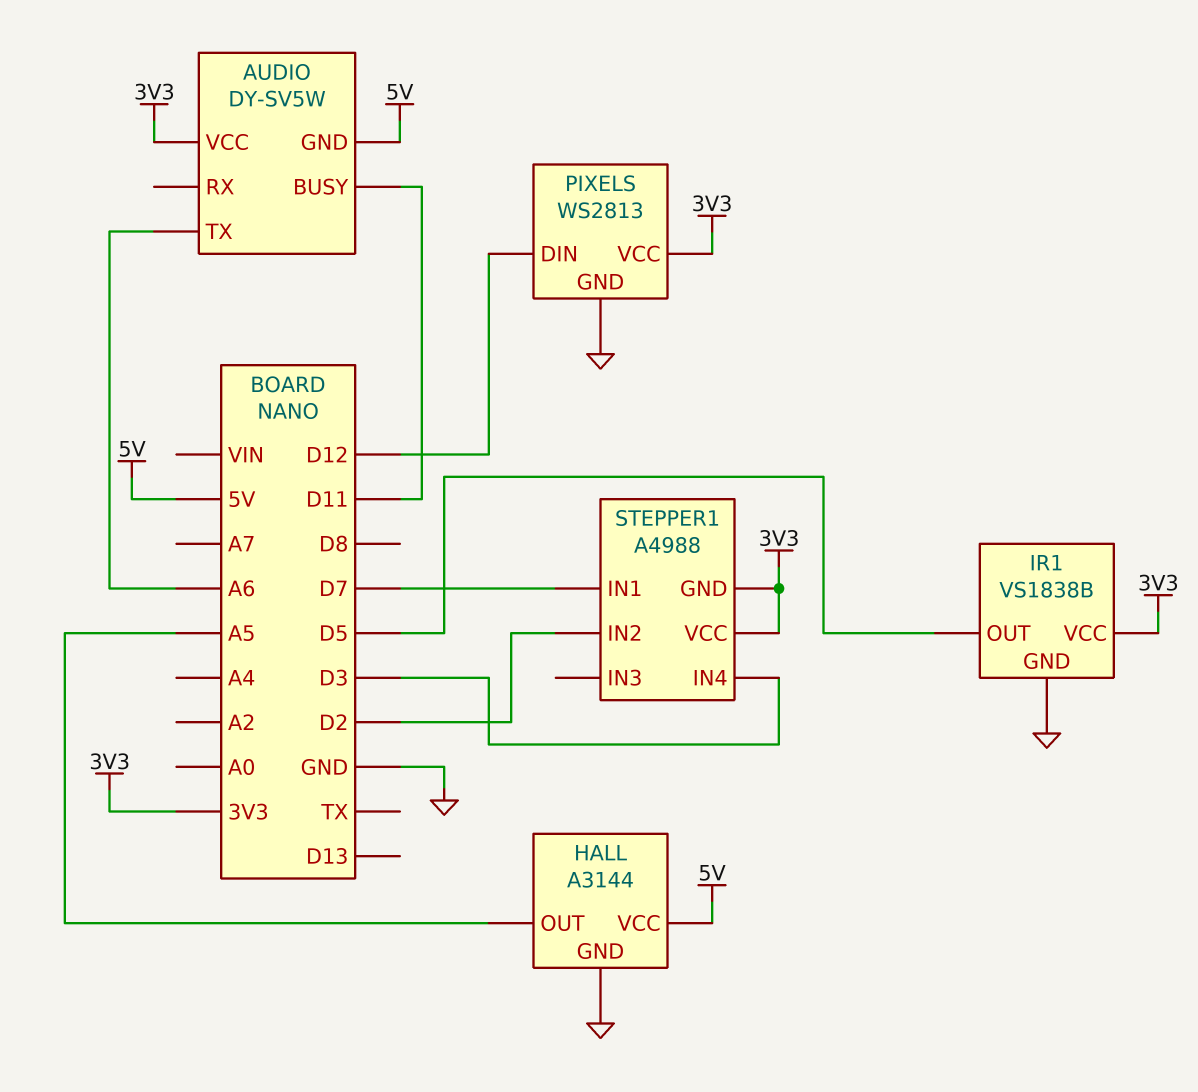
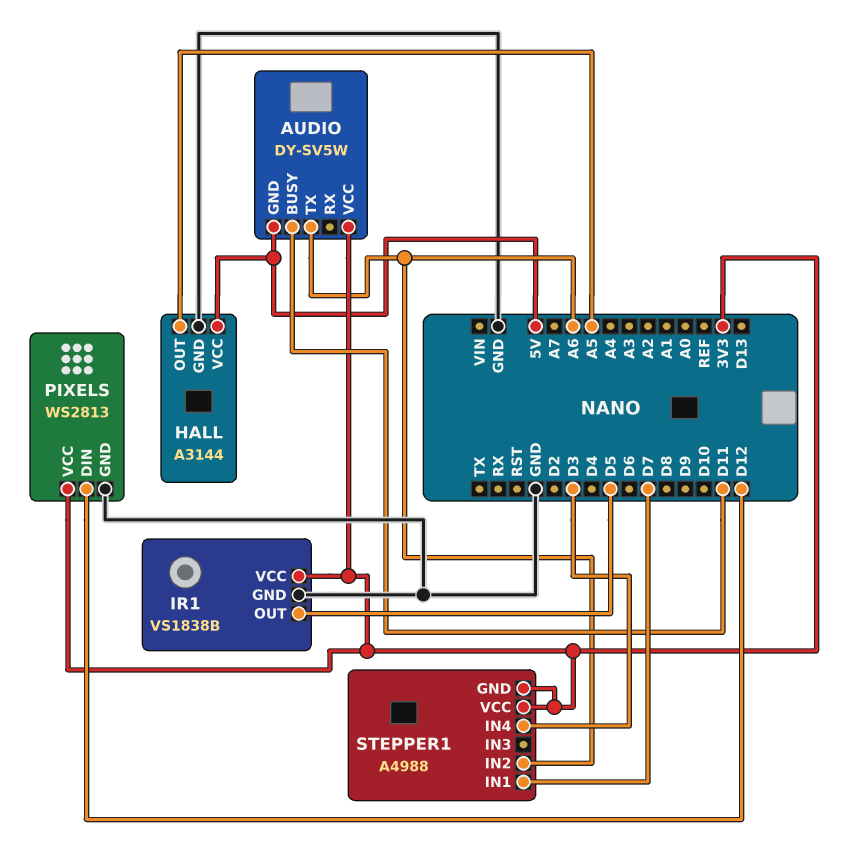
STEPPER1 pin IN2: D2 -> A6

